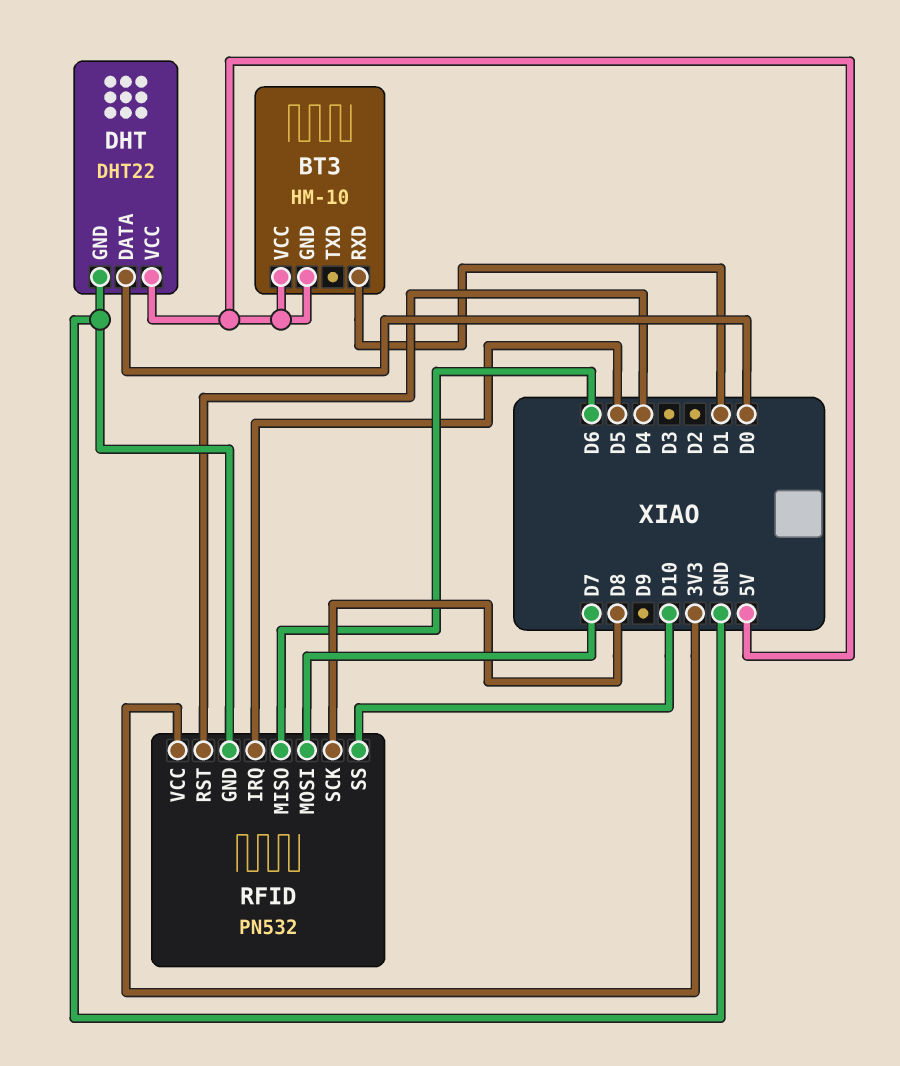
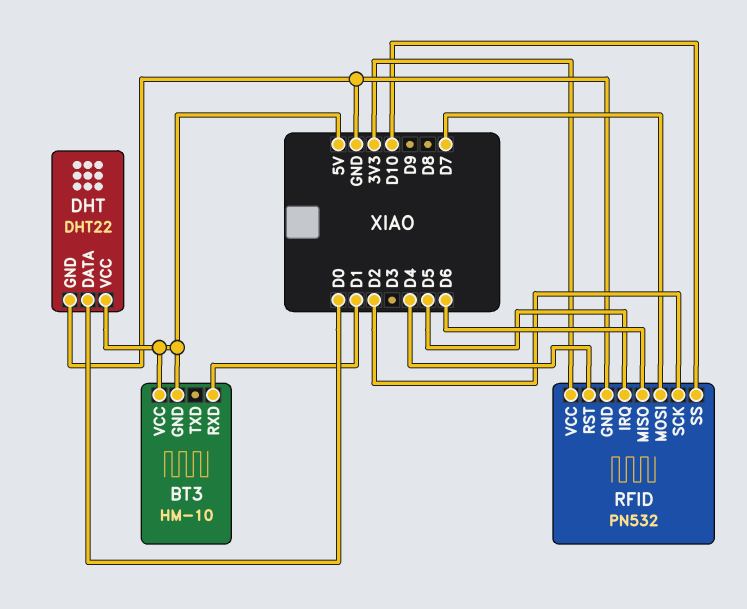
RFID pin SCK: D8 -> D2

